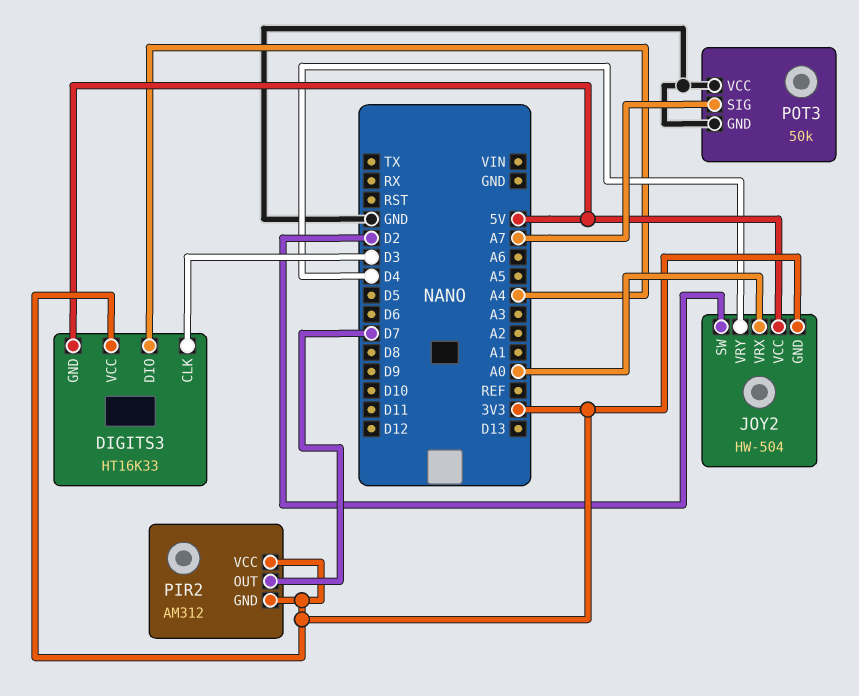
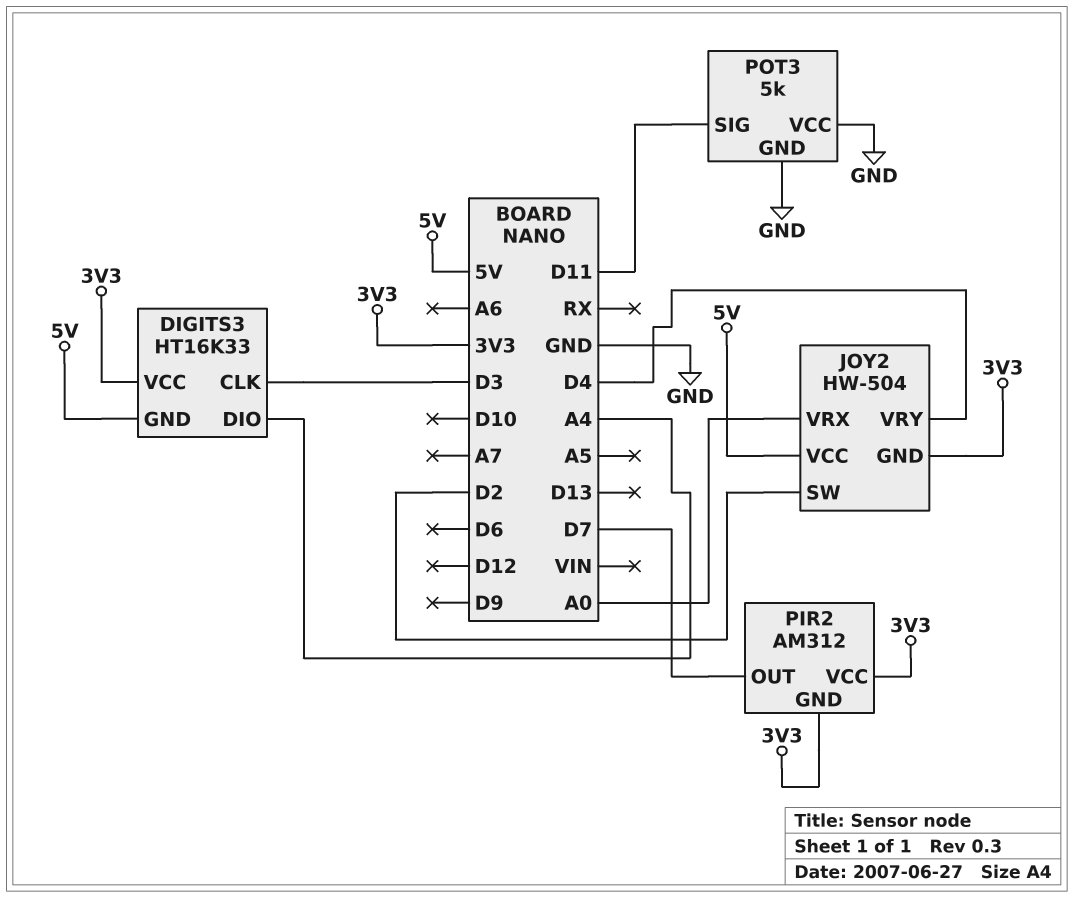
POT3: 50k -> 5k
POT3 pin SIG: A7 -> D11

